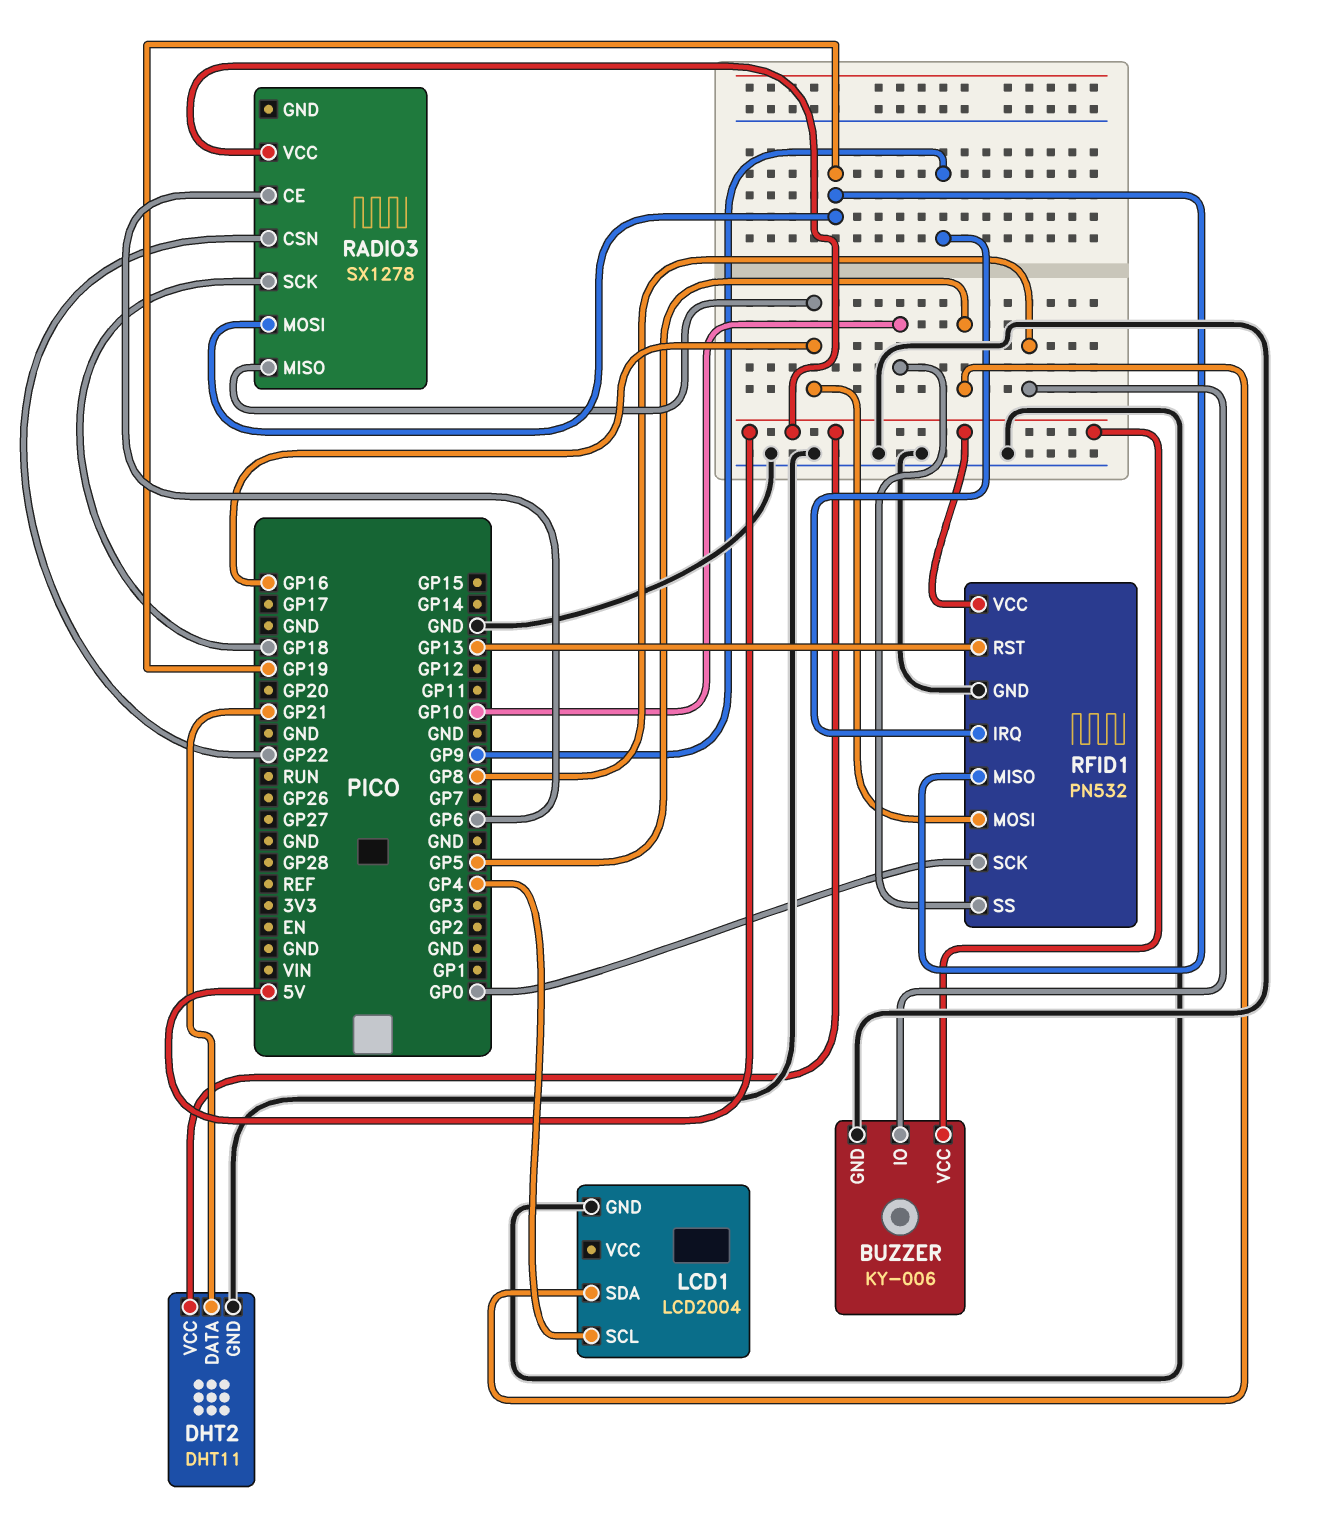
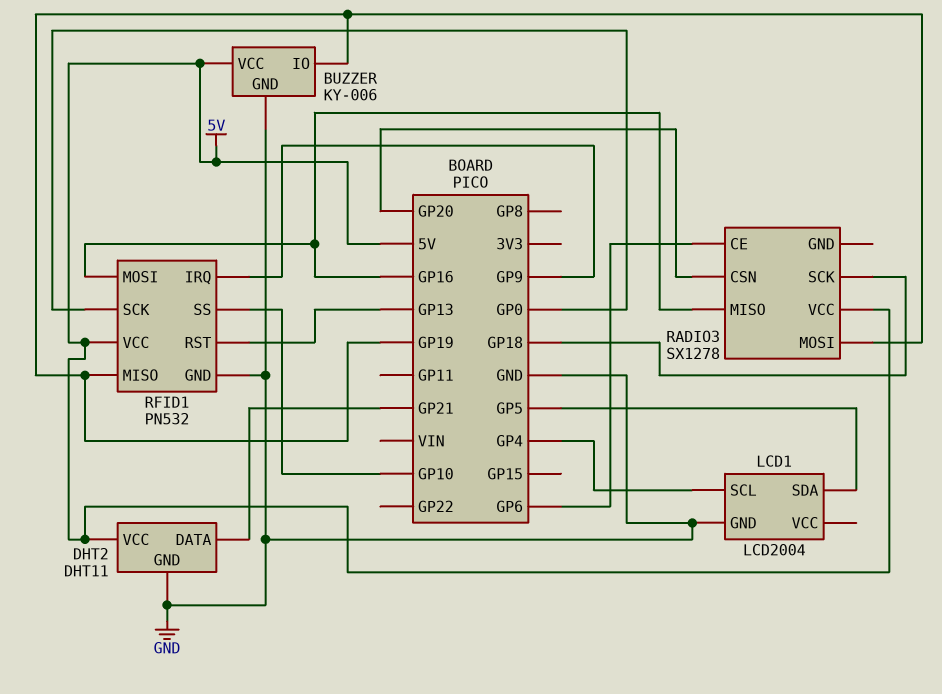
BUZZER pin IO: GP8 -> GP19
RADIO3 pin CSN: GP22 -> GP20

